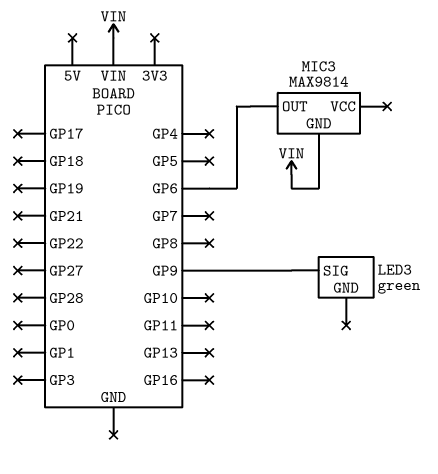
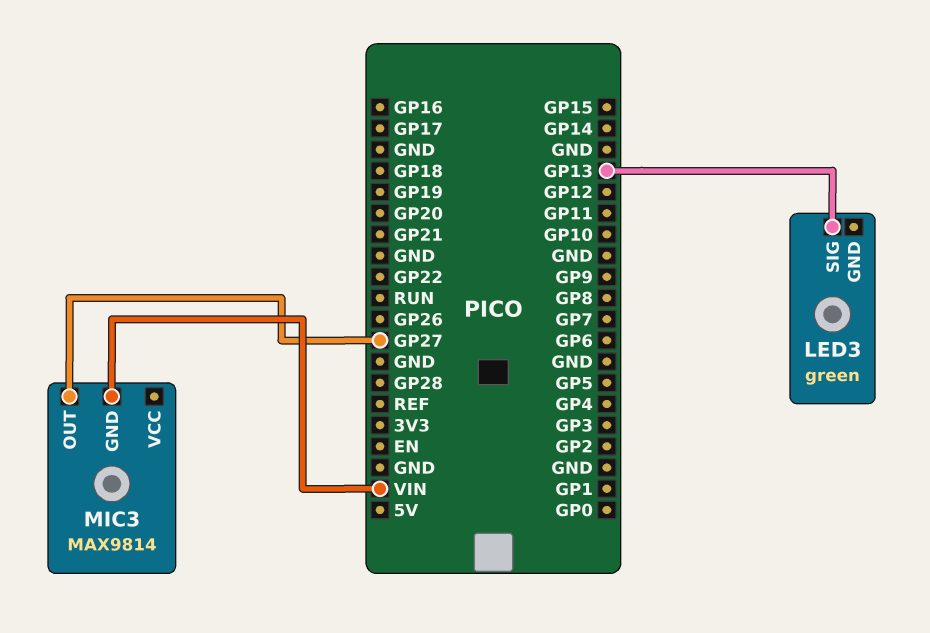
LED3 pin SIG: GP9 -> GP13
MIC3 pin OUT: GP6 -> GP27

